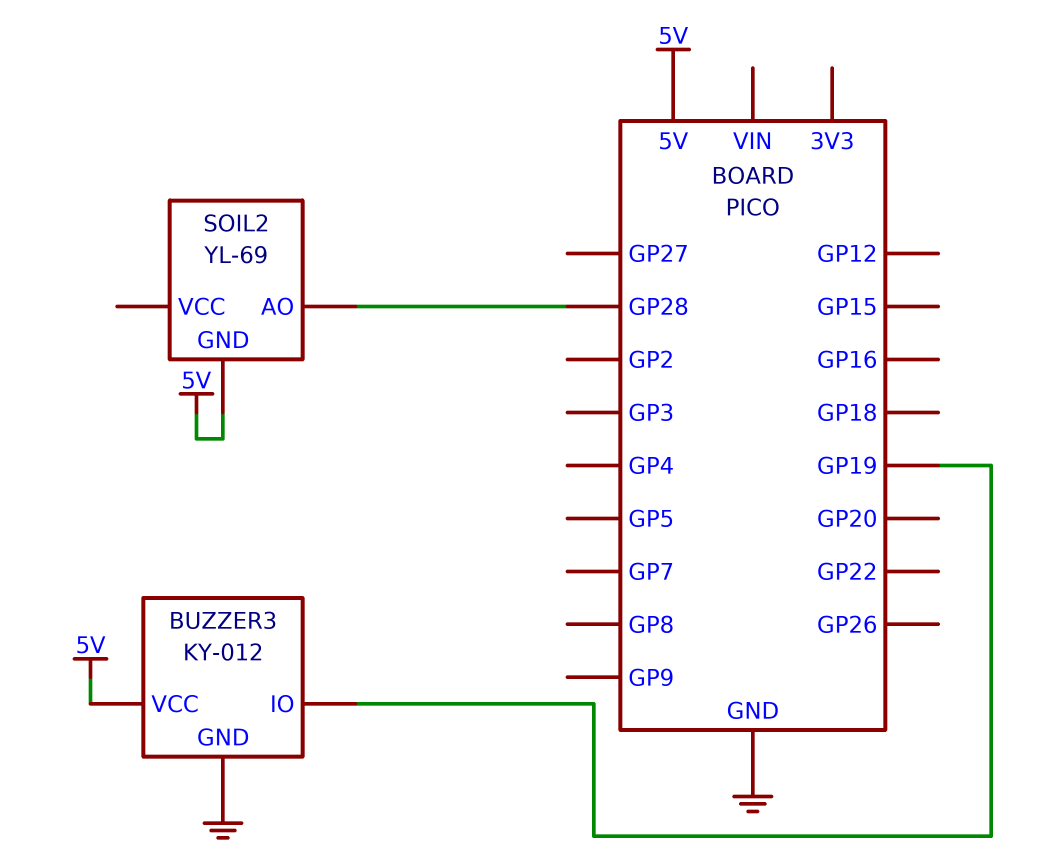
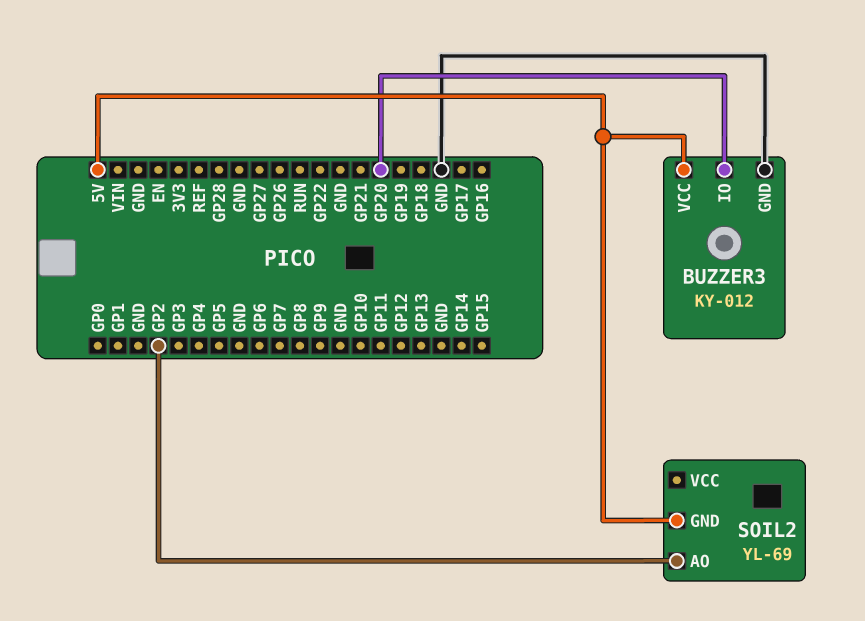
BUZZER3 pin IO: GP19 -> GP20
SOIL2 pin AO: GP28 -> GP2

